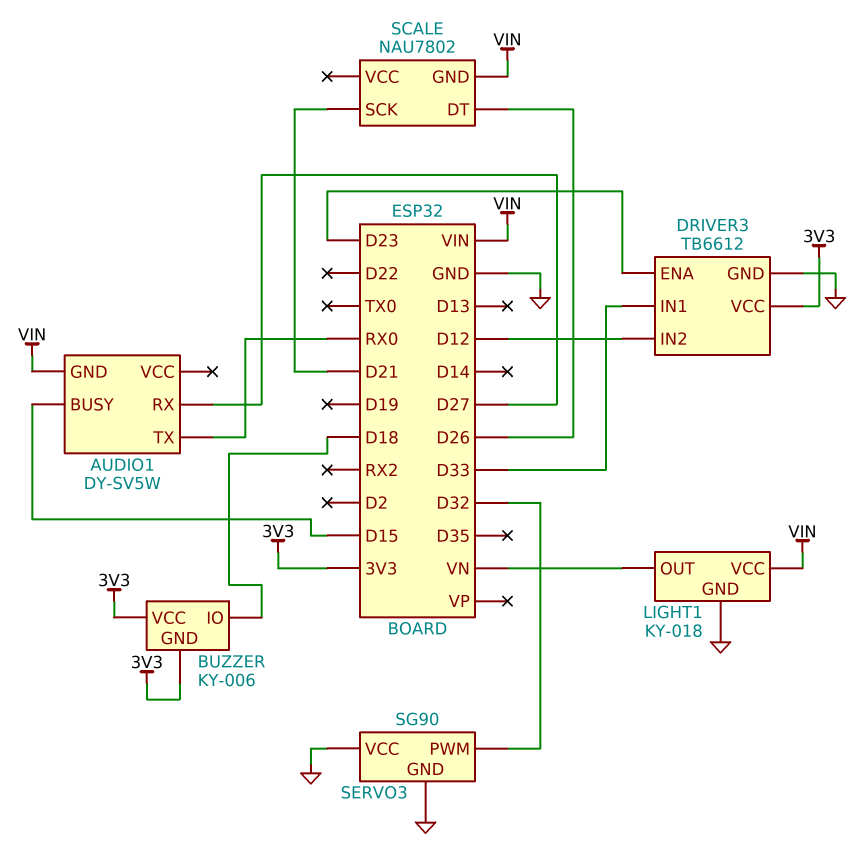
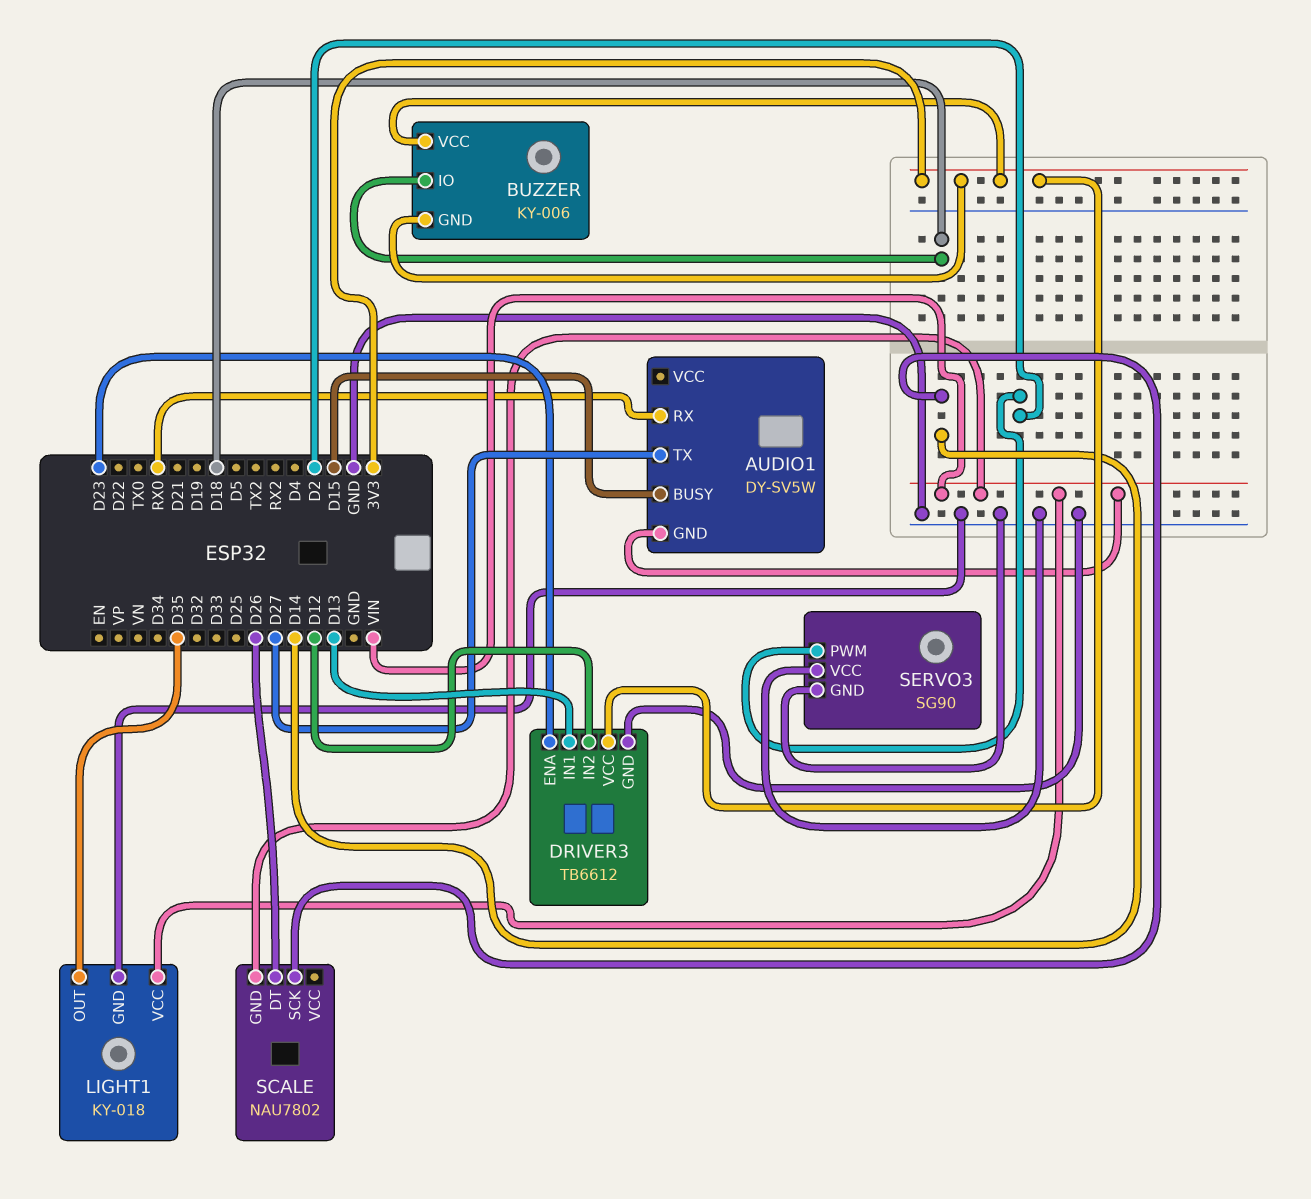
AUDIO1 pin RX: D27 -> RX0
AUDIO1 pin TX: RX0 -> D27
DRIVER3 pin IN1: D33 -> D13
LIGHT1 pin OUT: VN -> D35
SCALE pin SCK: D21 -> D14
SERVO3 pin PWM: D32 -> D2

